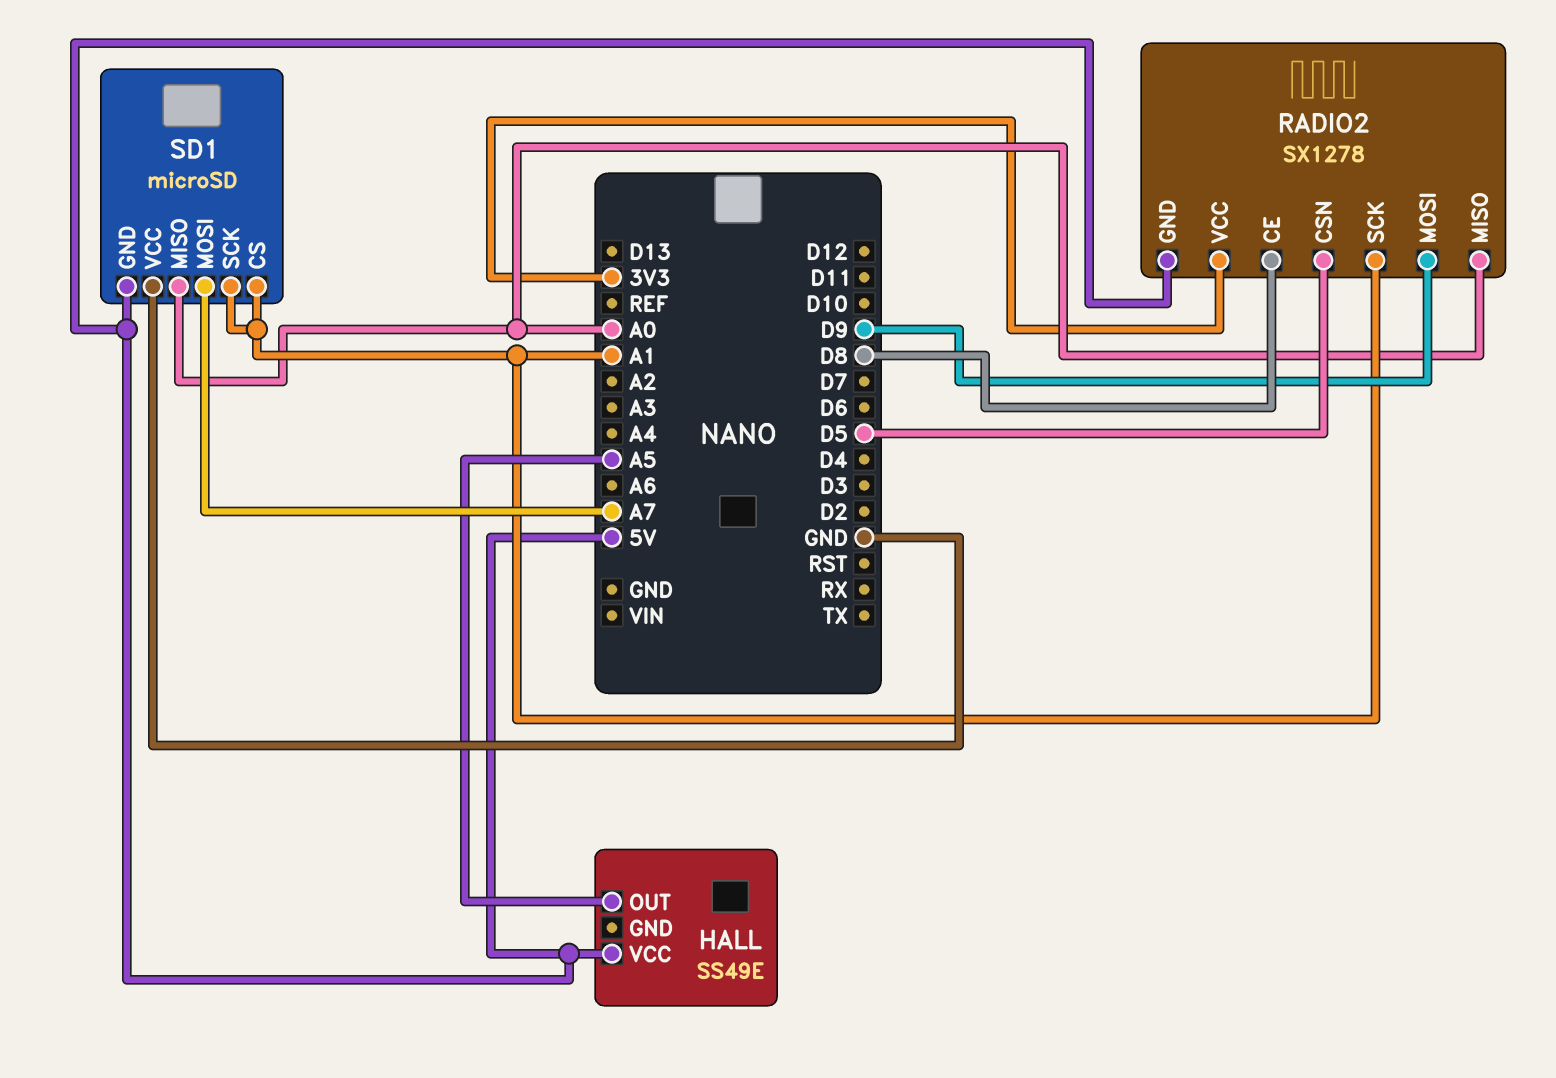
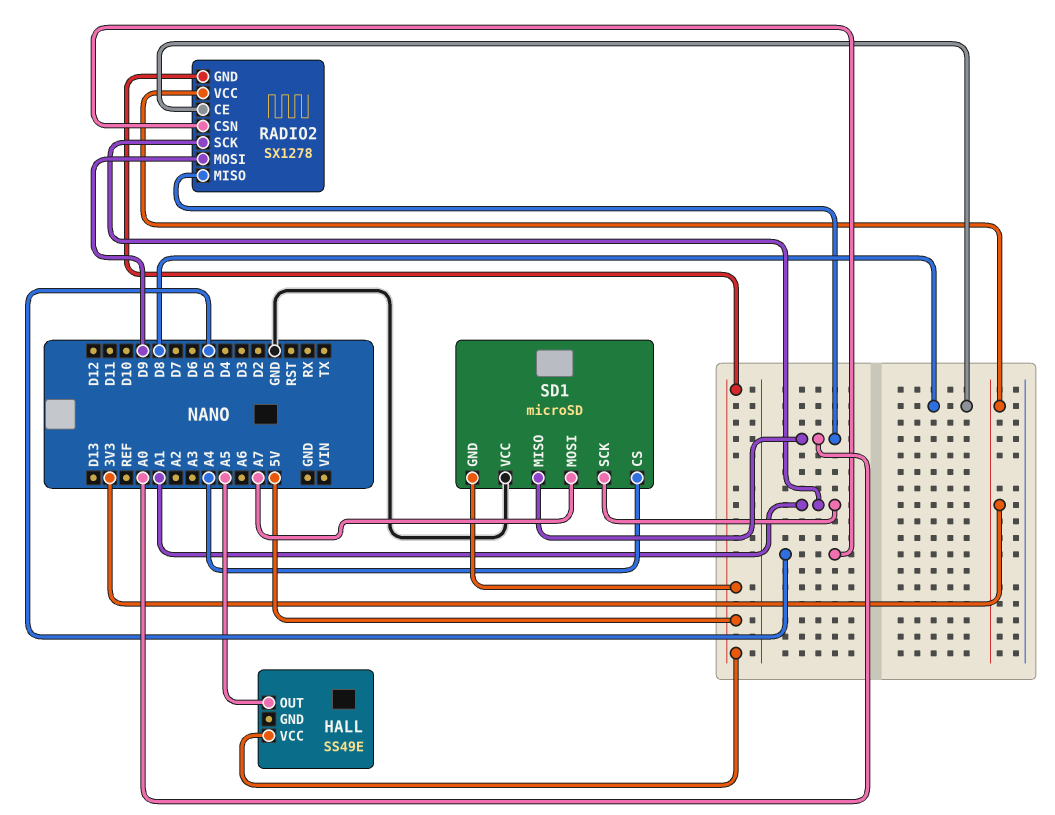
SD1 pin CS: A1 -> A4

